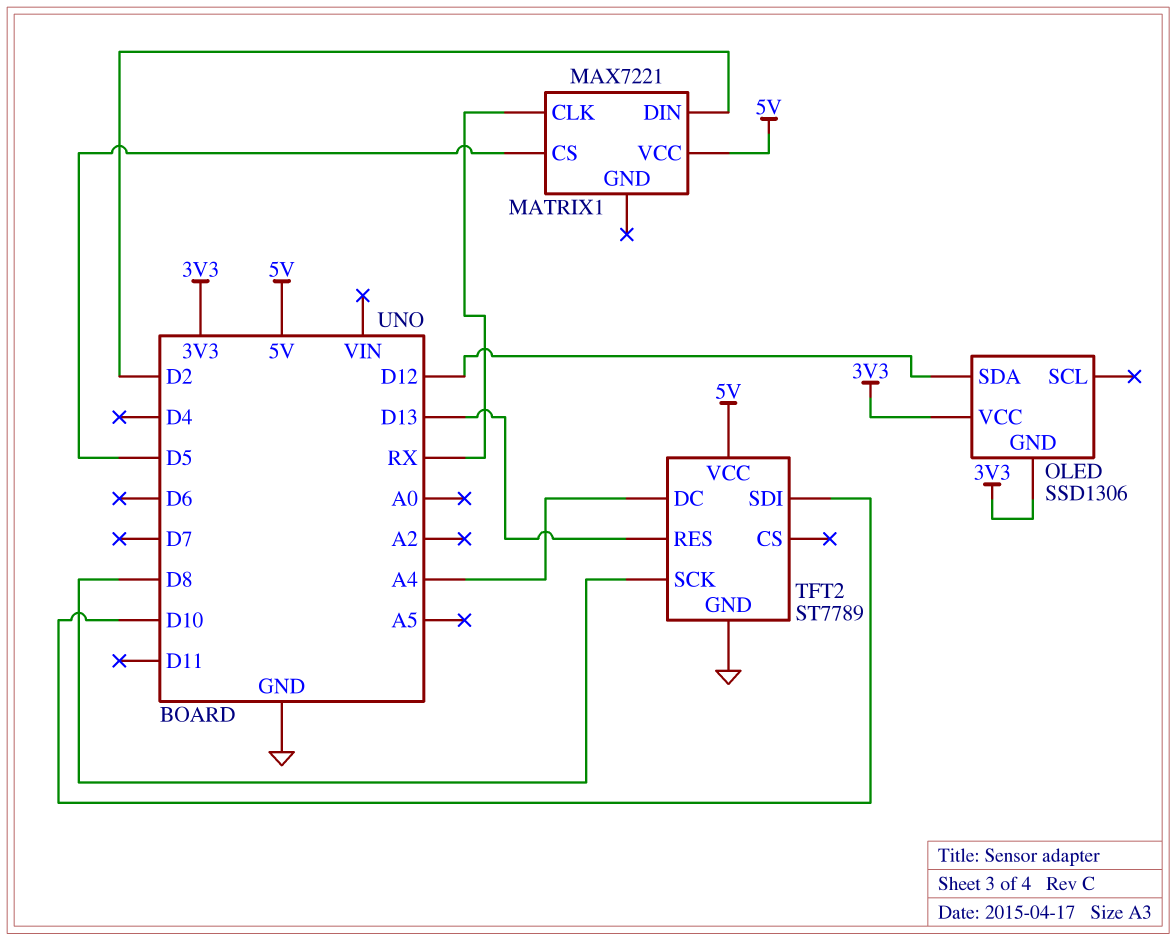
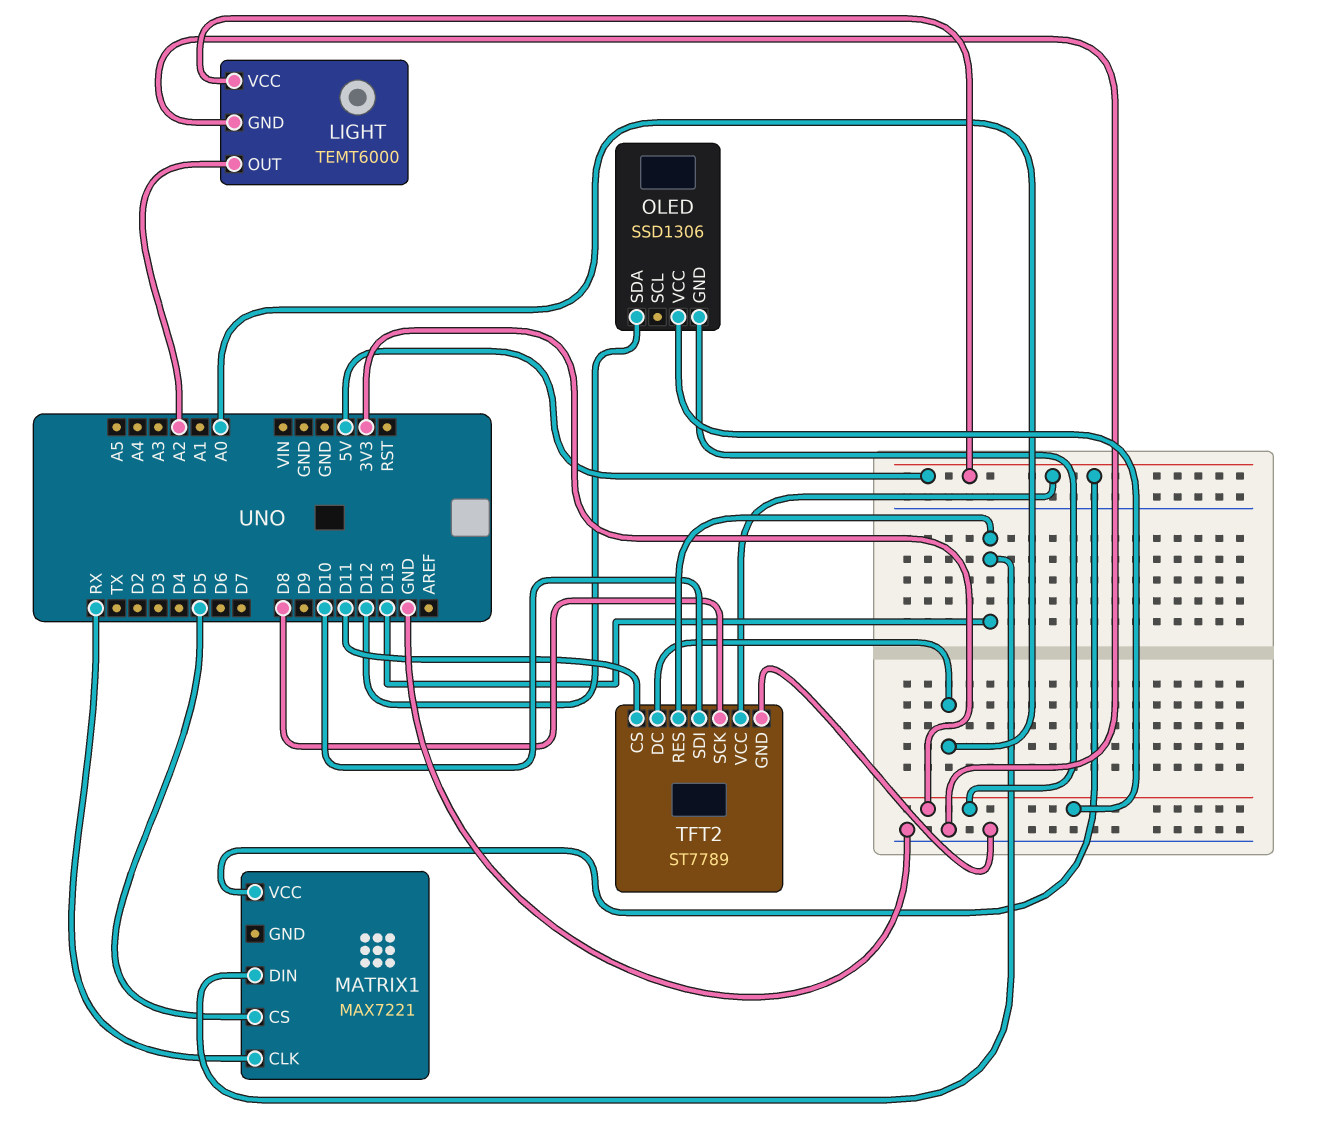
LIGHT: none -> TEMT6000
LIGHT pin GND: none -> GND
LIGHT pin OUT: none -> A2
LIGHT pin VCC: none -> 5V
MATRIX1 pin DIN: D2 -> D13
TFT2 pin CS: none -> D11
TFT2 pin DC: A4 -> A0

